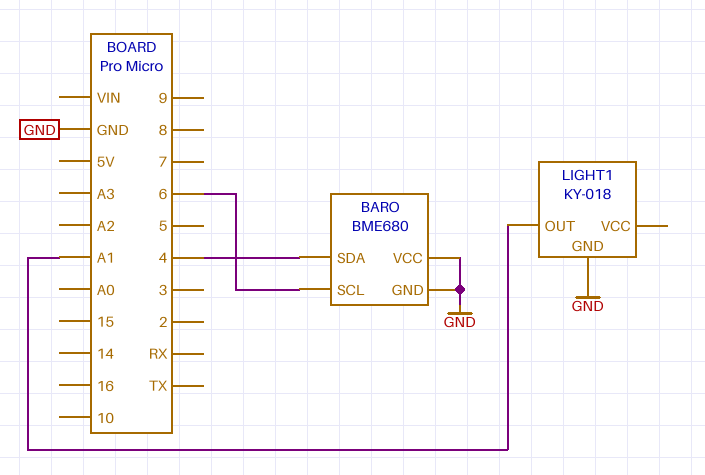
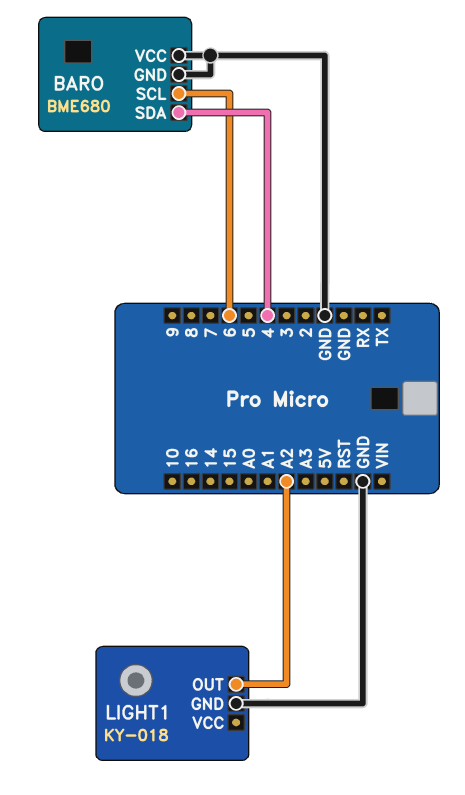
LIGHT1 pin OUT: A1 -> A2

